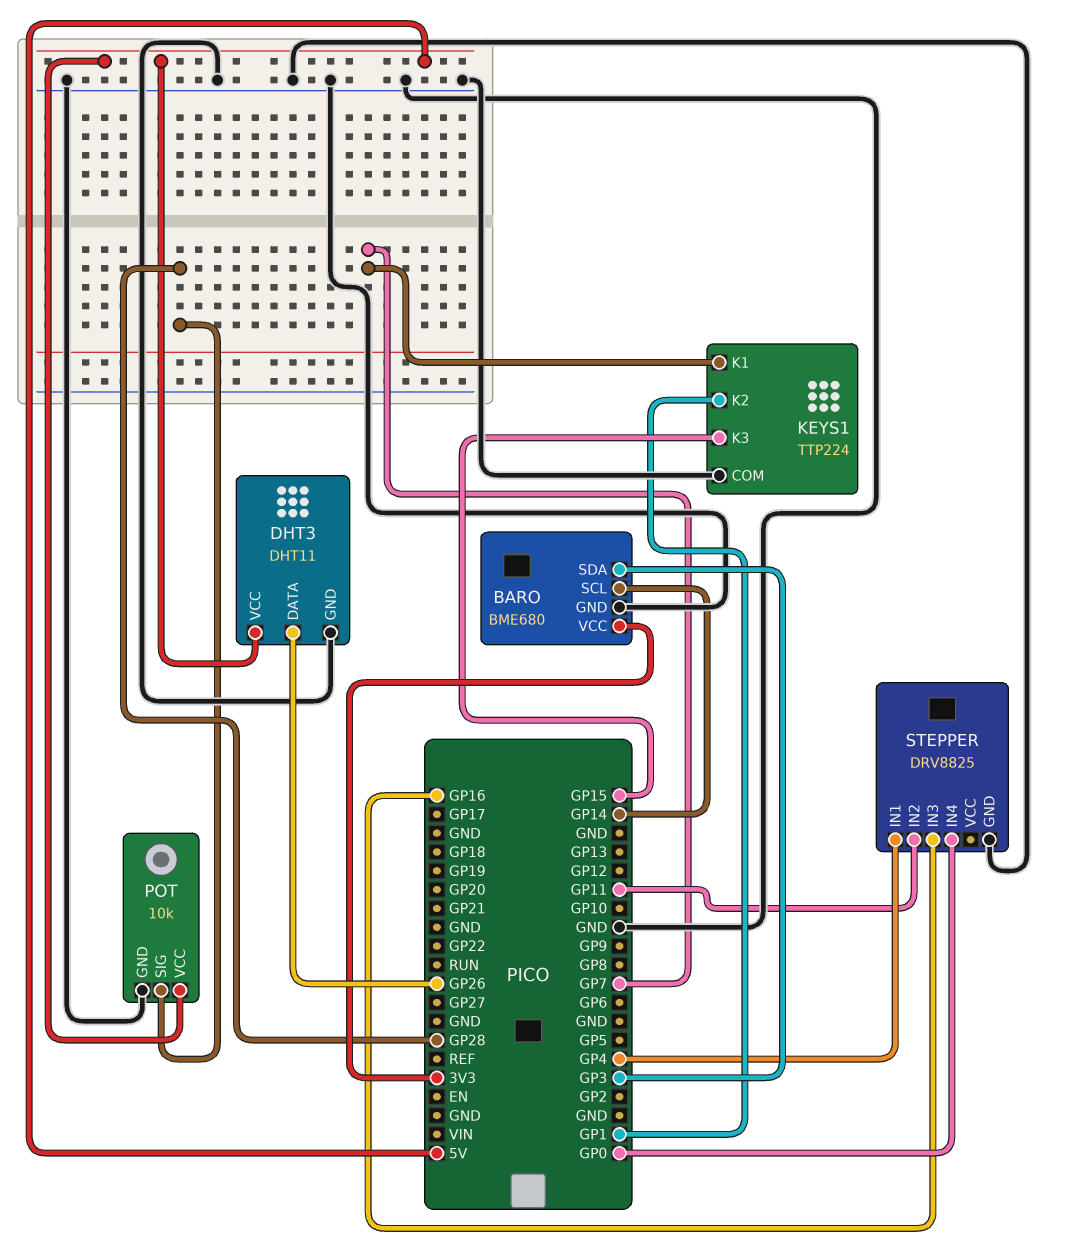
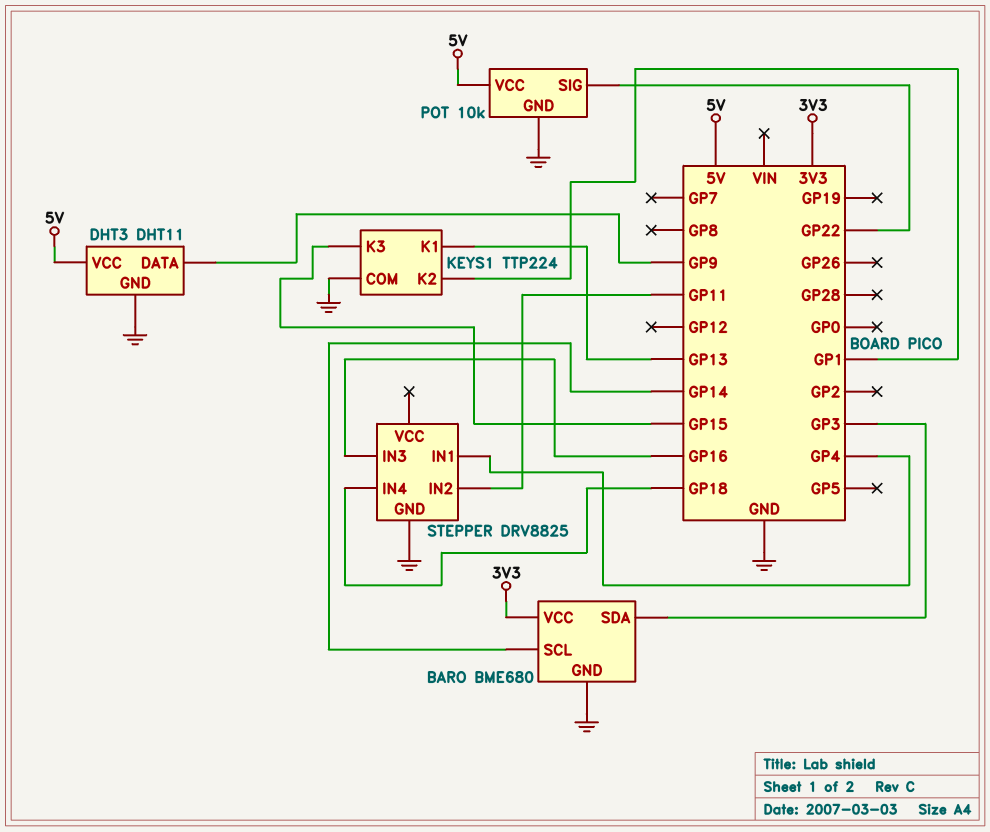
DHT3 pin DATA: GP26 -> GP9
KEYS1 pin K1: GP7 -> GP13
POT pin SIG: GP28 -> GP22
STEPPER pin IN4: GP0 -> GP18

